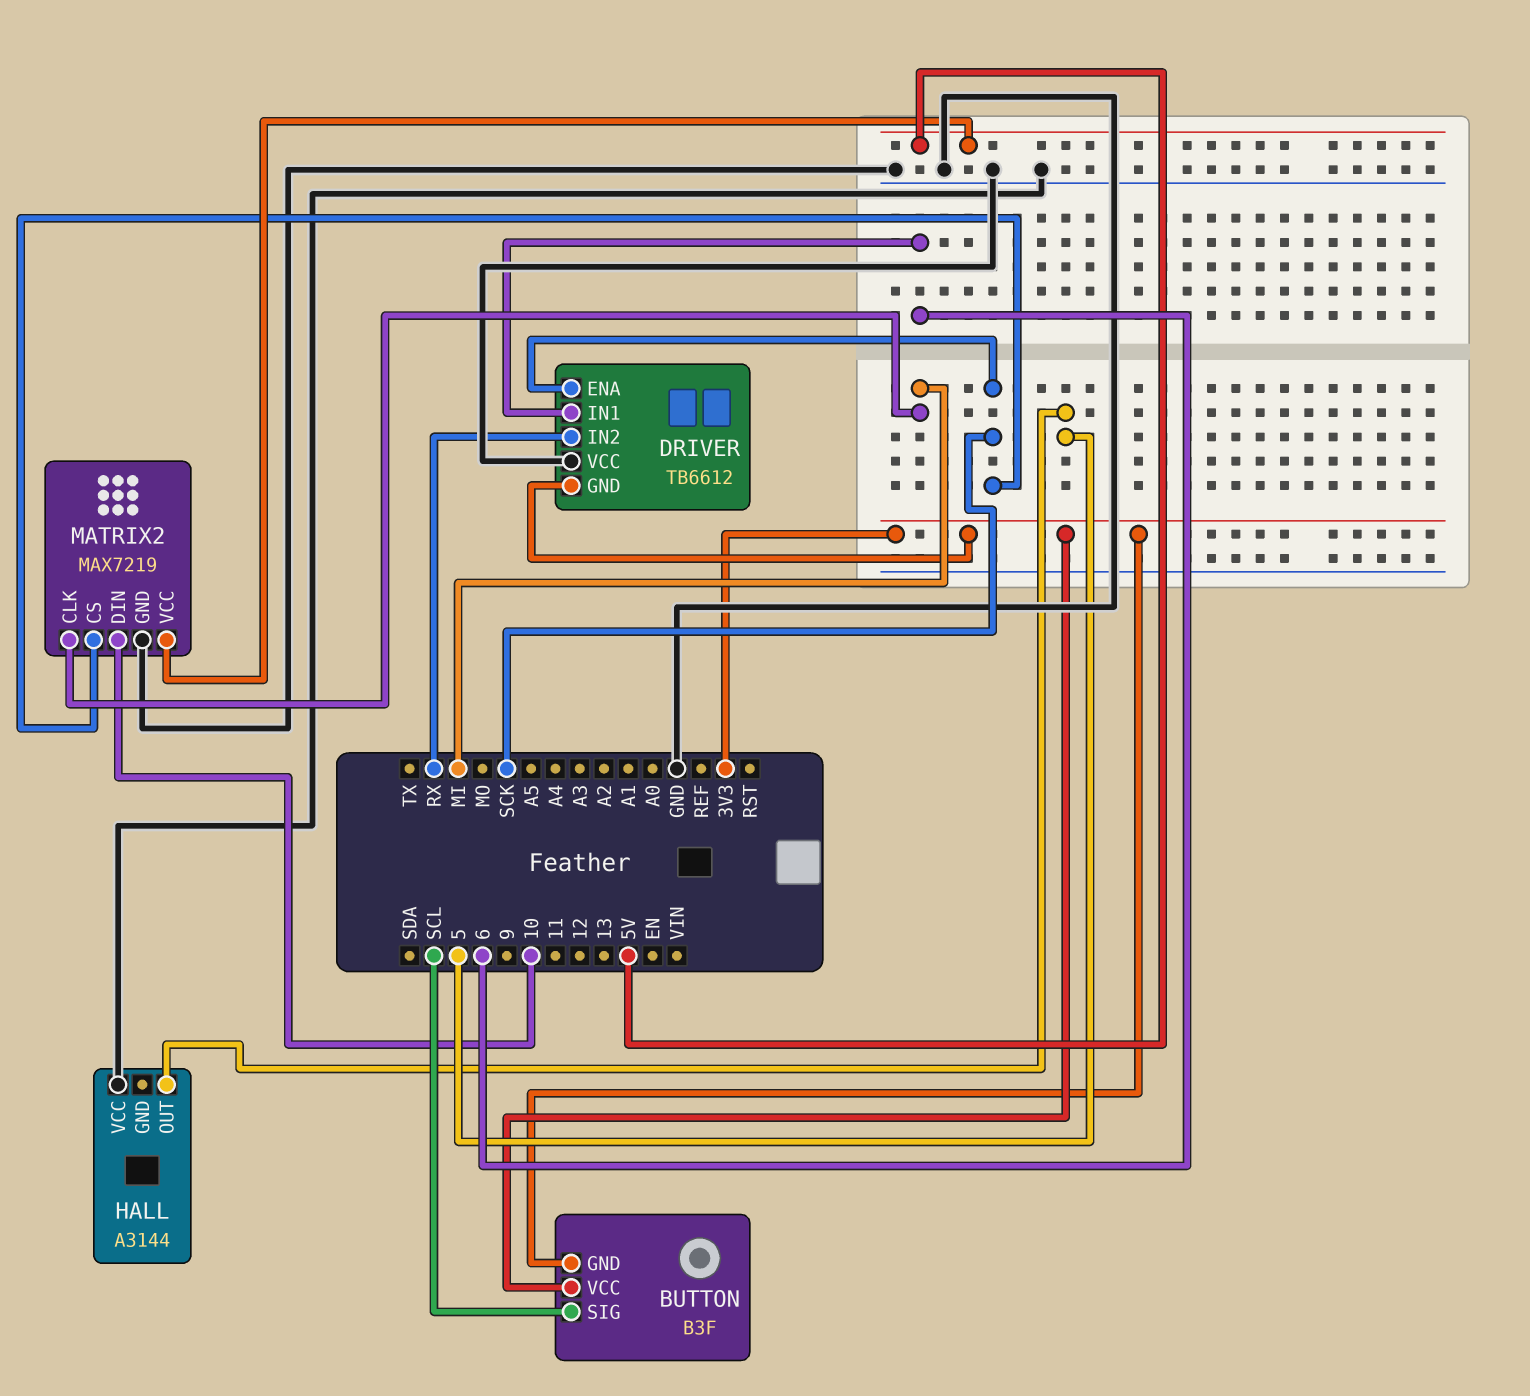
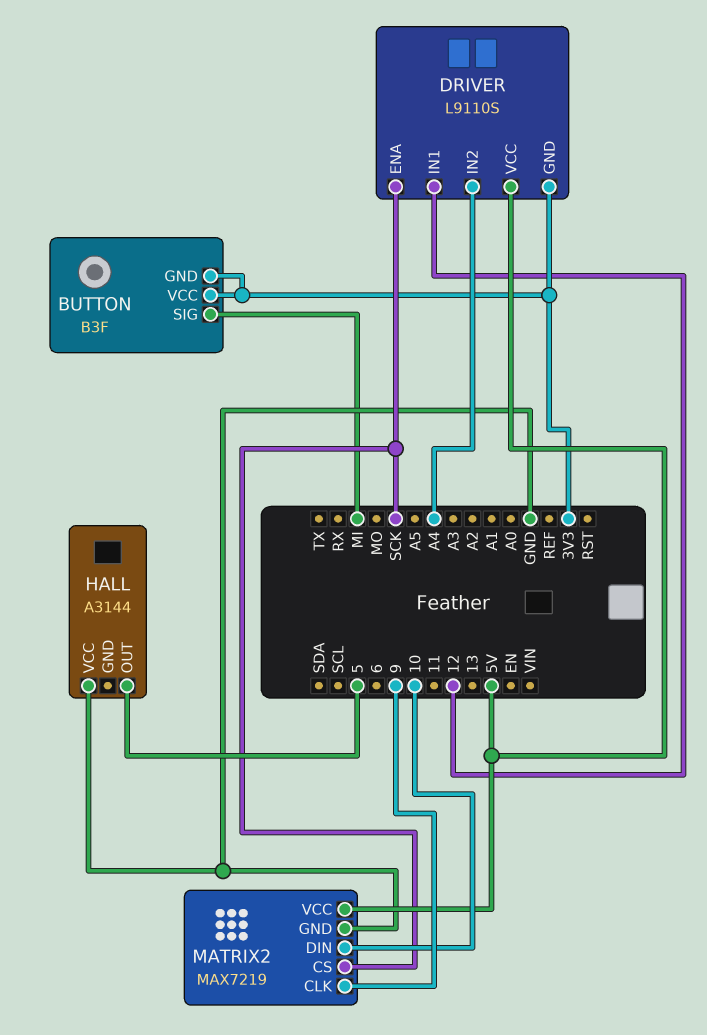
BUTTON pin SIG: SCL -> MI
DRIVER: TB6612 -> L9110S
DRIVER pin IN1: 6 -> 12
DRIVER pin IN2: RX -> A4
DRIVER pin VCC: GND -> 5V
MATRIX2 pin CLK: MI -> 9

